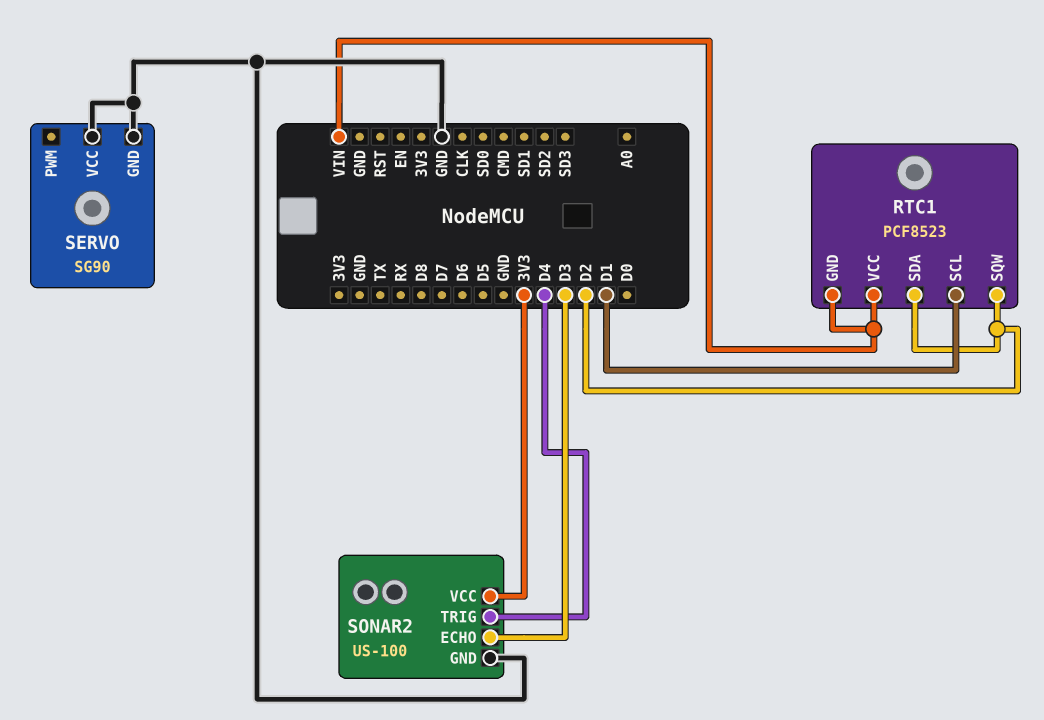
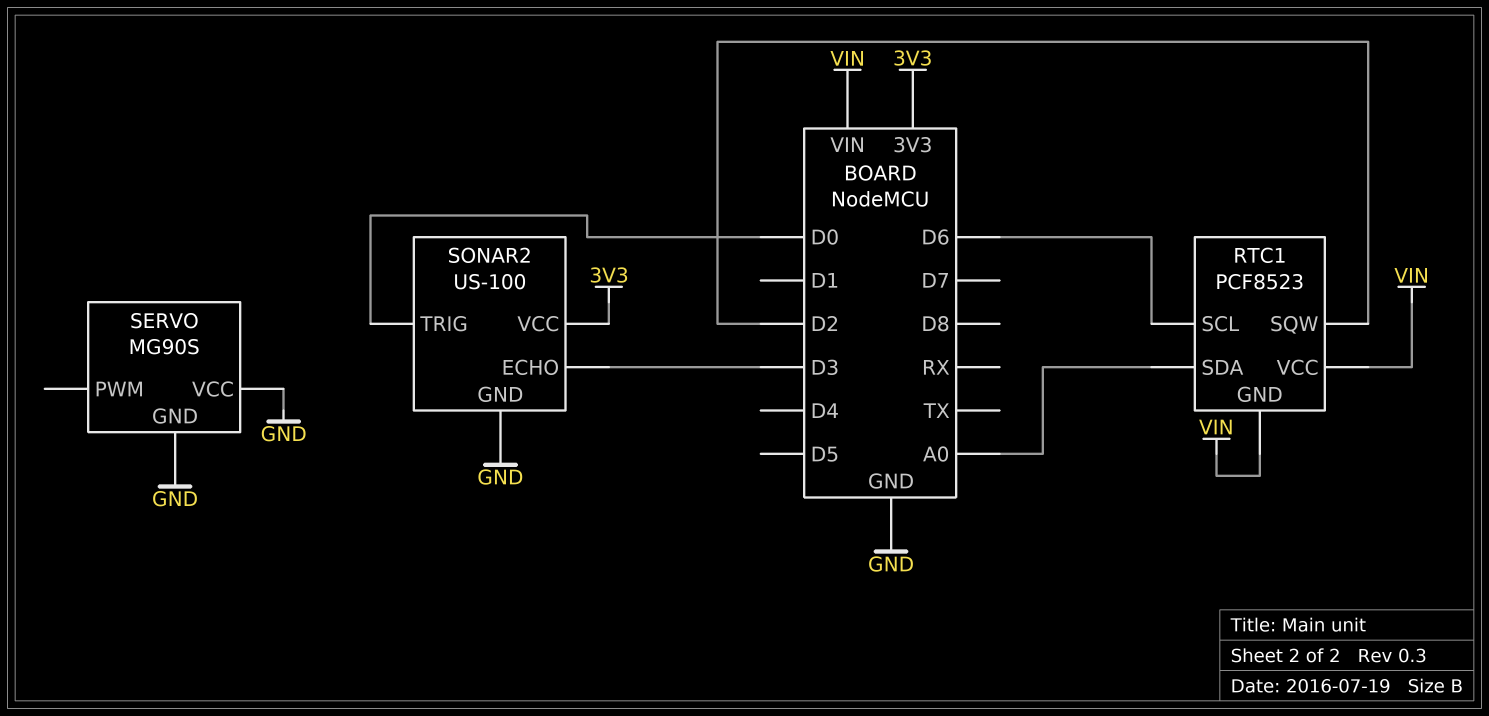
RTC1 pin SCL: D1 -> D6
RTC1 pin SDA: D2 -> A0
SERVO: SG90 -> MG90S
SONAR2 pin TRIG: D4 -> D0

